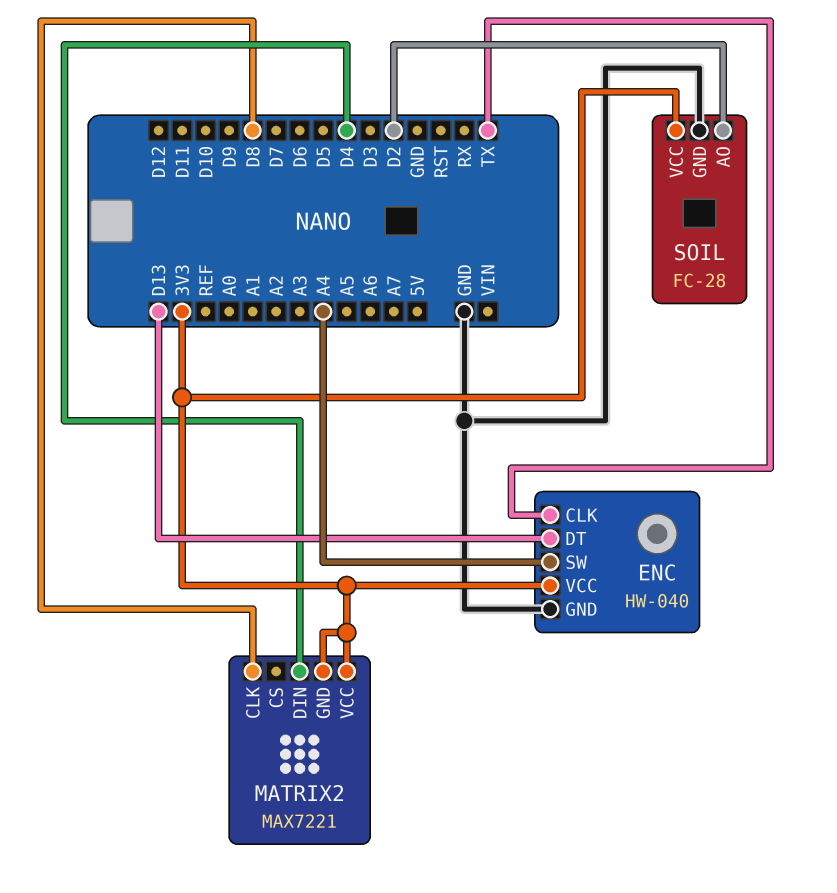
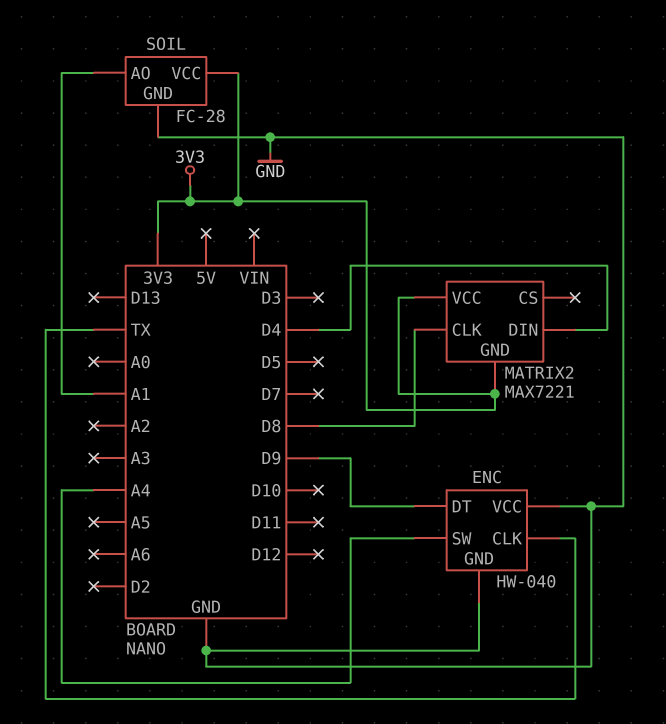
ENC pin DT: D13 -> D9
ENC pin VCC: 3V3 -> GND
SOIL pin AO: D2 -> A1

